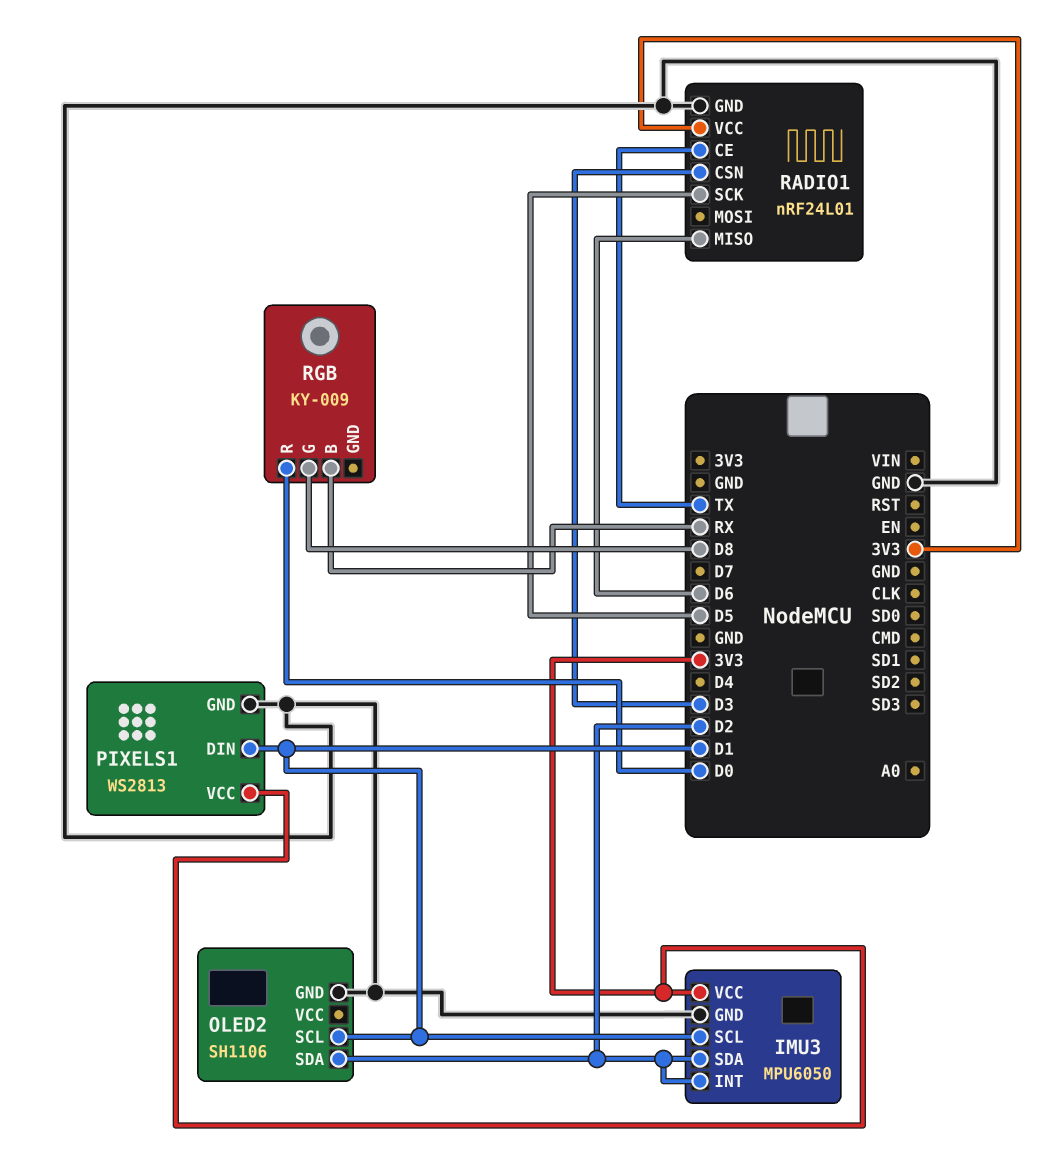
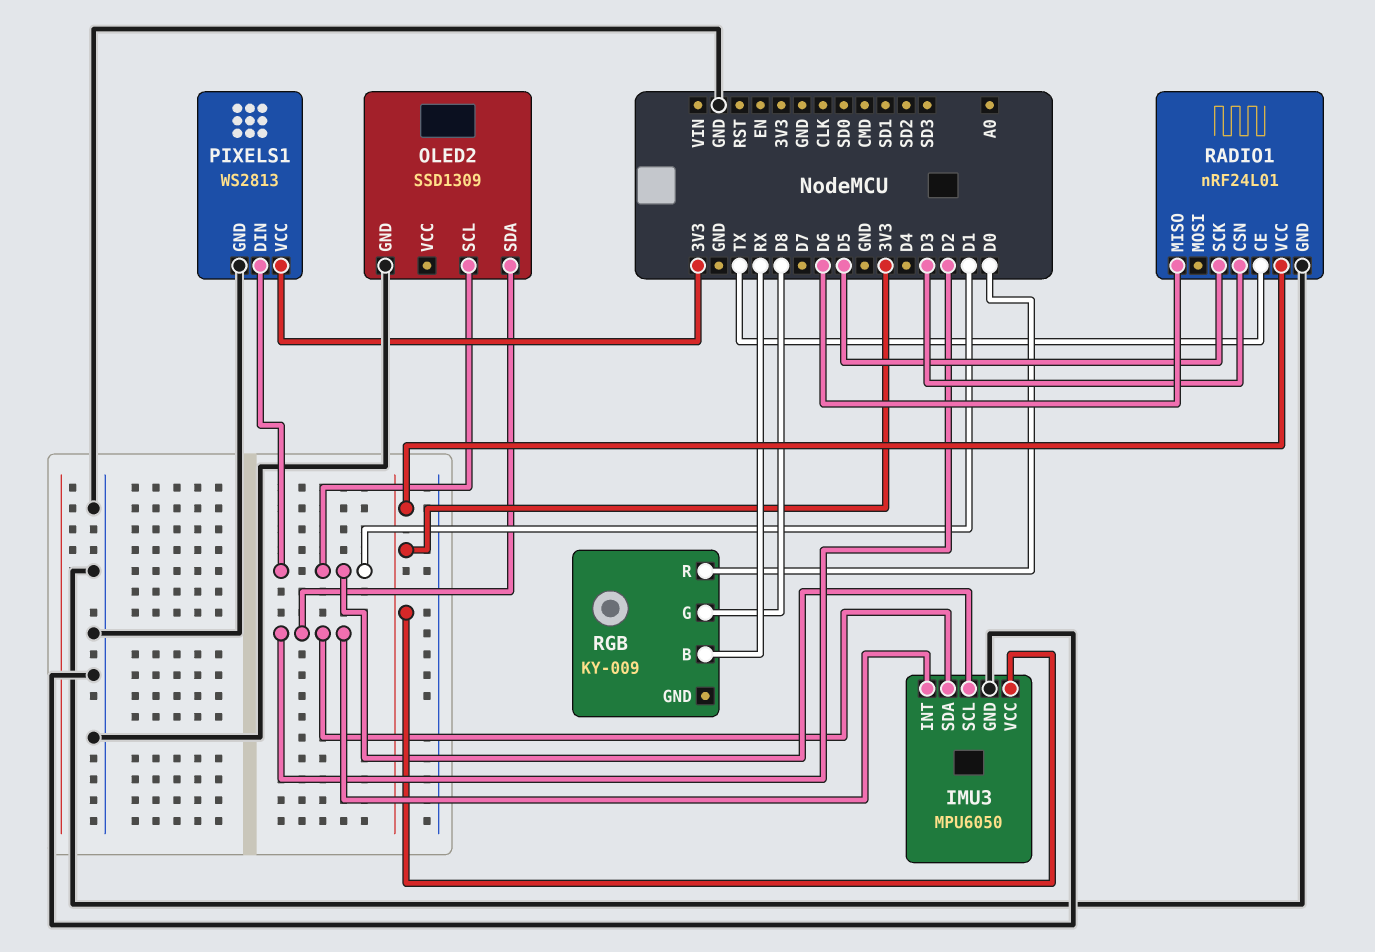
OLED2: SH1106 -> SSD1309

